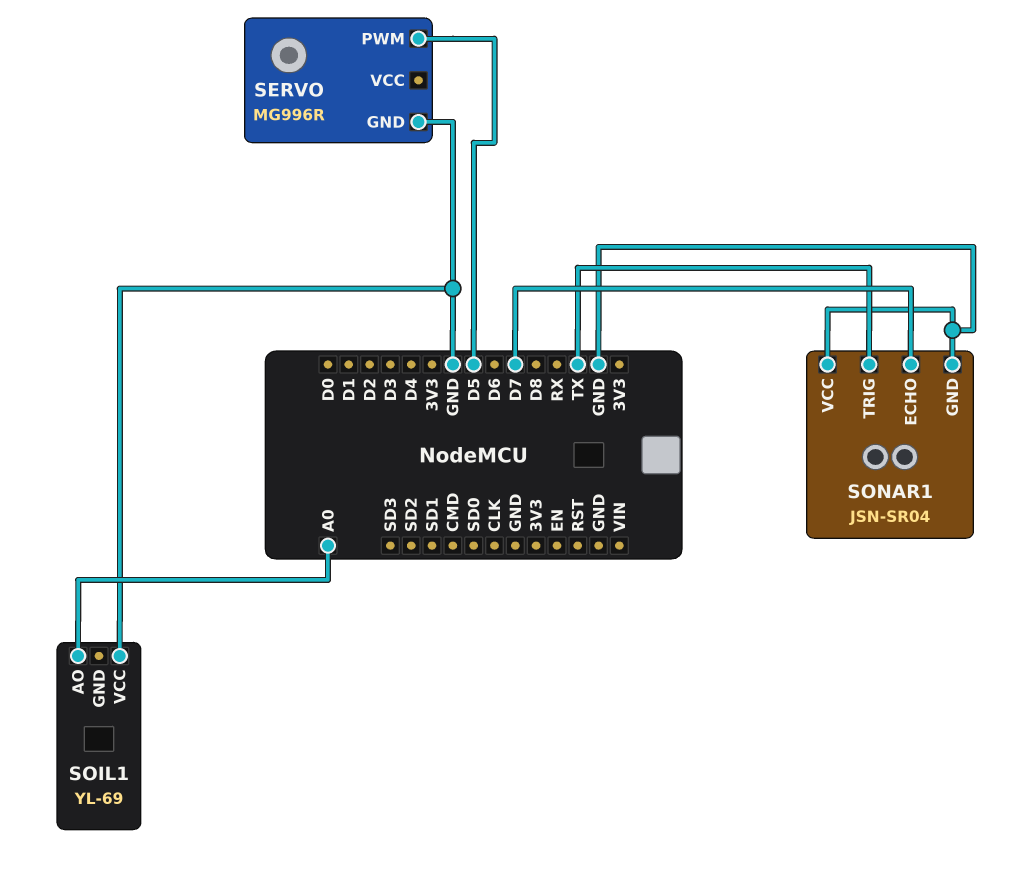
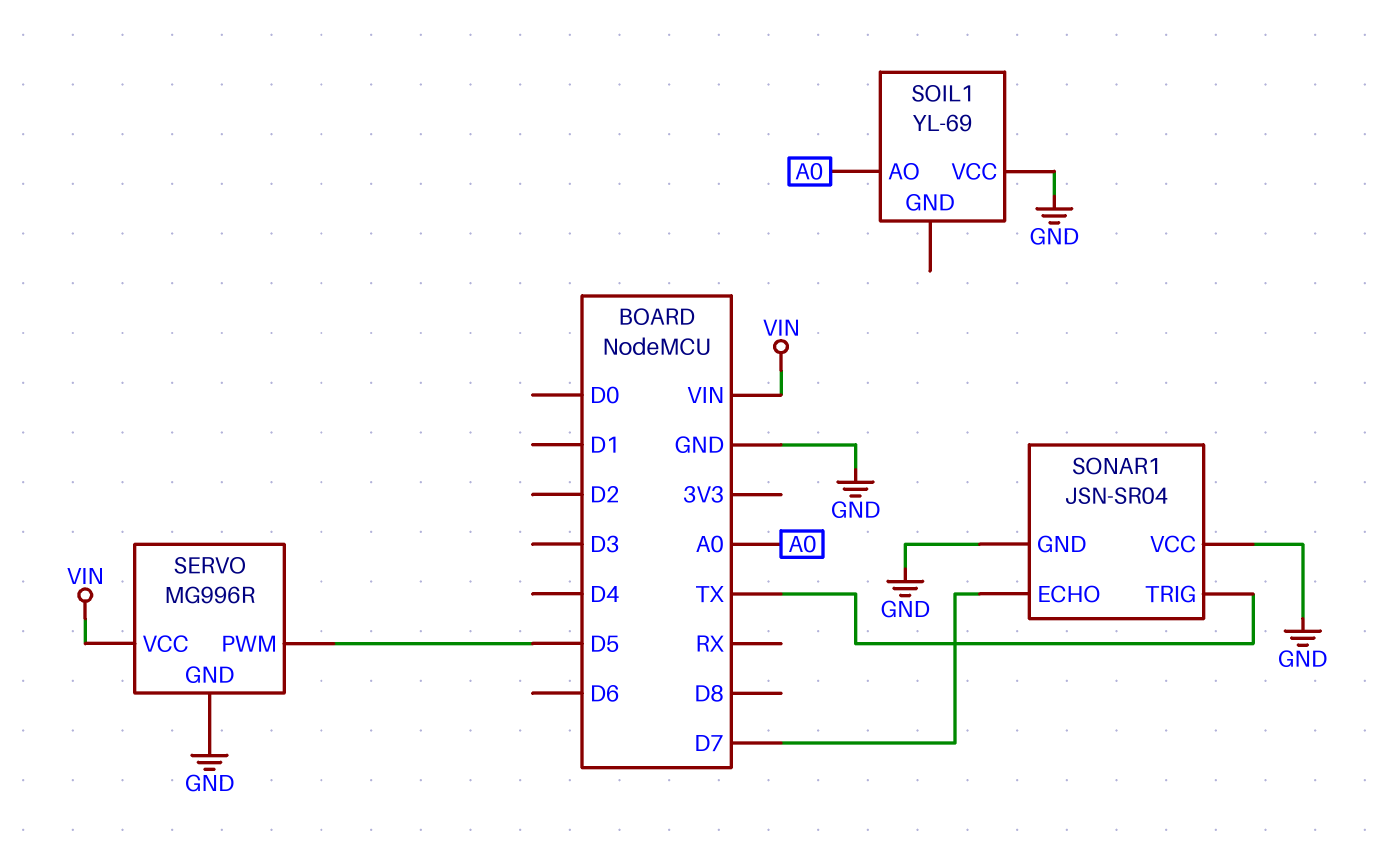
SERVO pin VCC: none -> VIN

